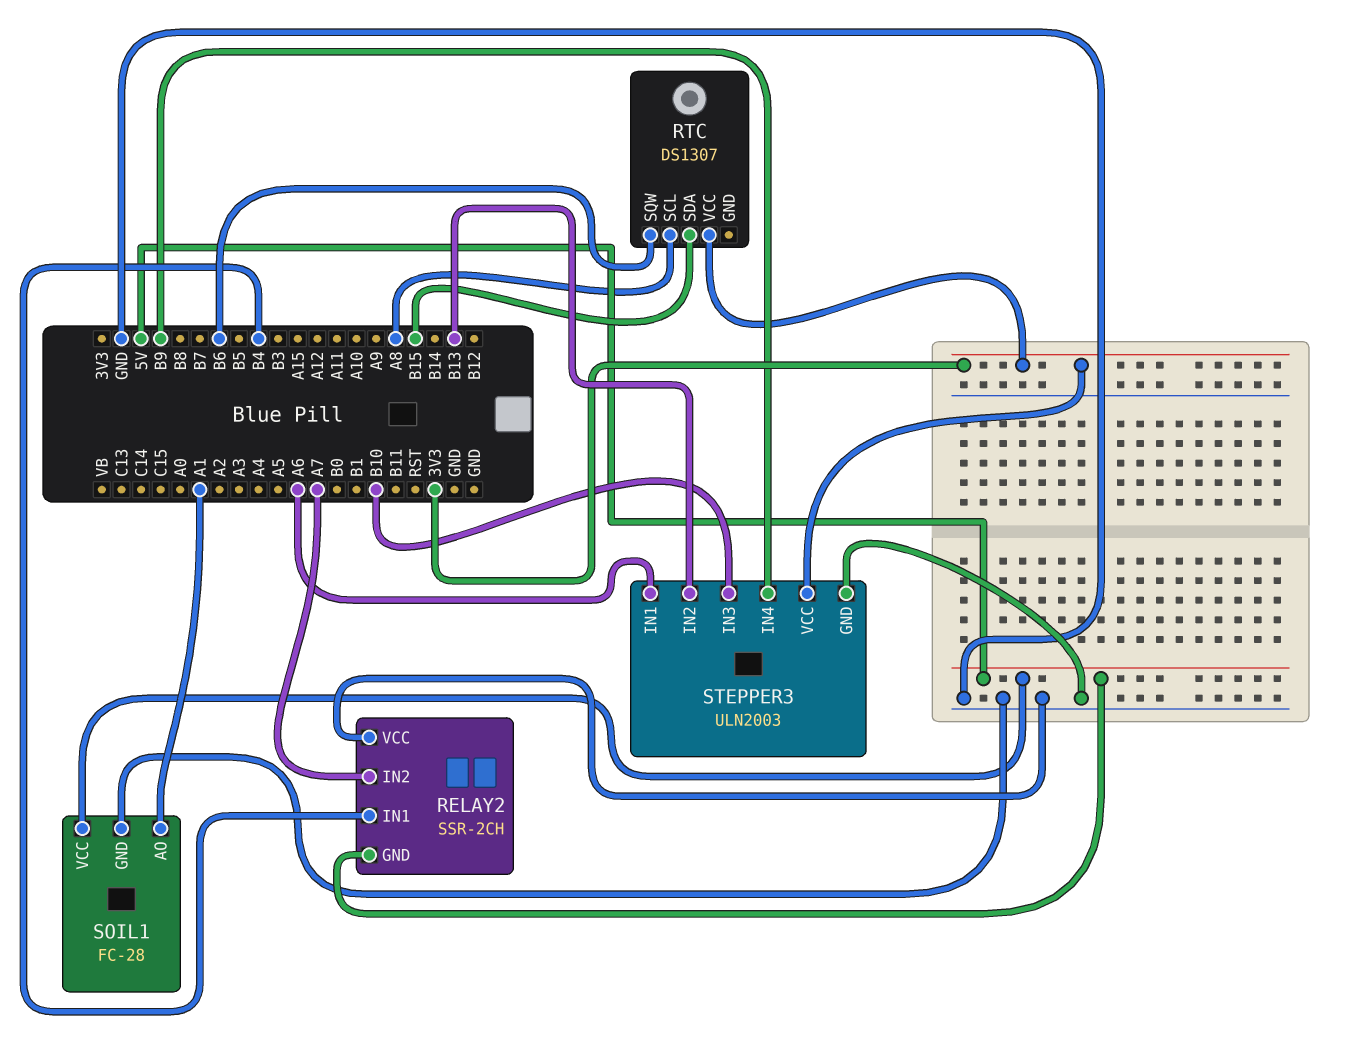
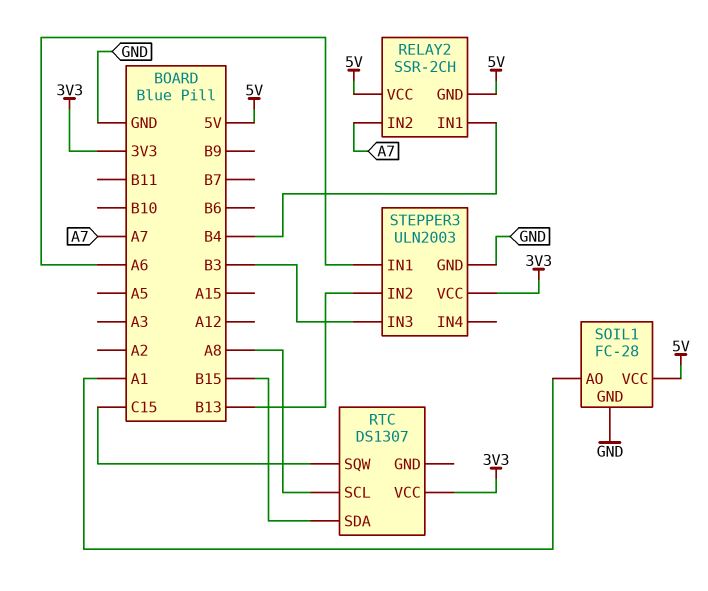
RELAY2 pin VCC: GND -> 5V
RTC pin SQW: B6 -> C15
STEPPER3 pin IN3: B10 -> B3
STEPPER3 pin IN4: B9 -> none

